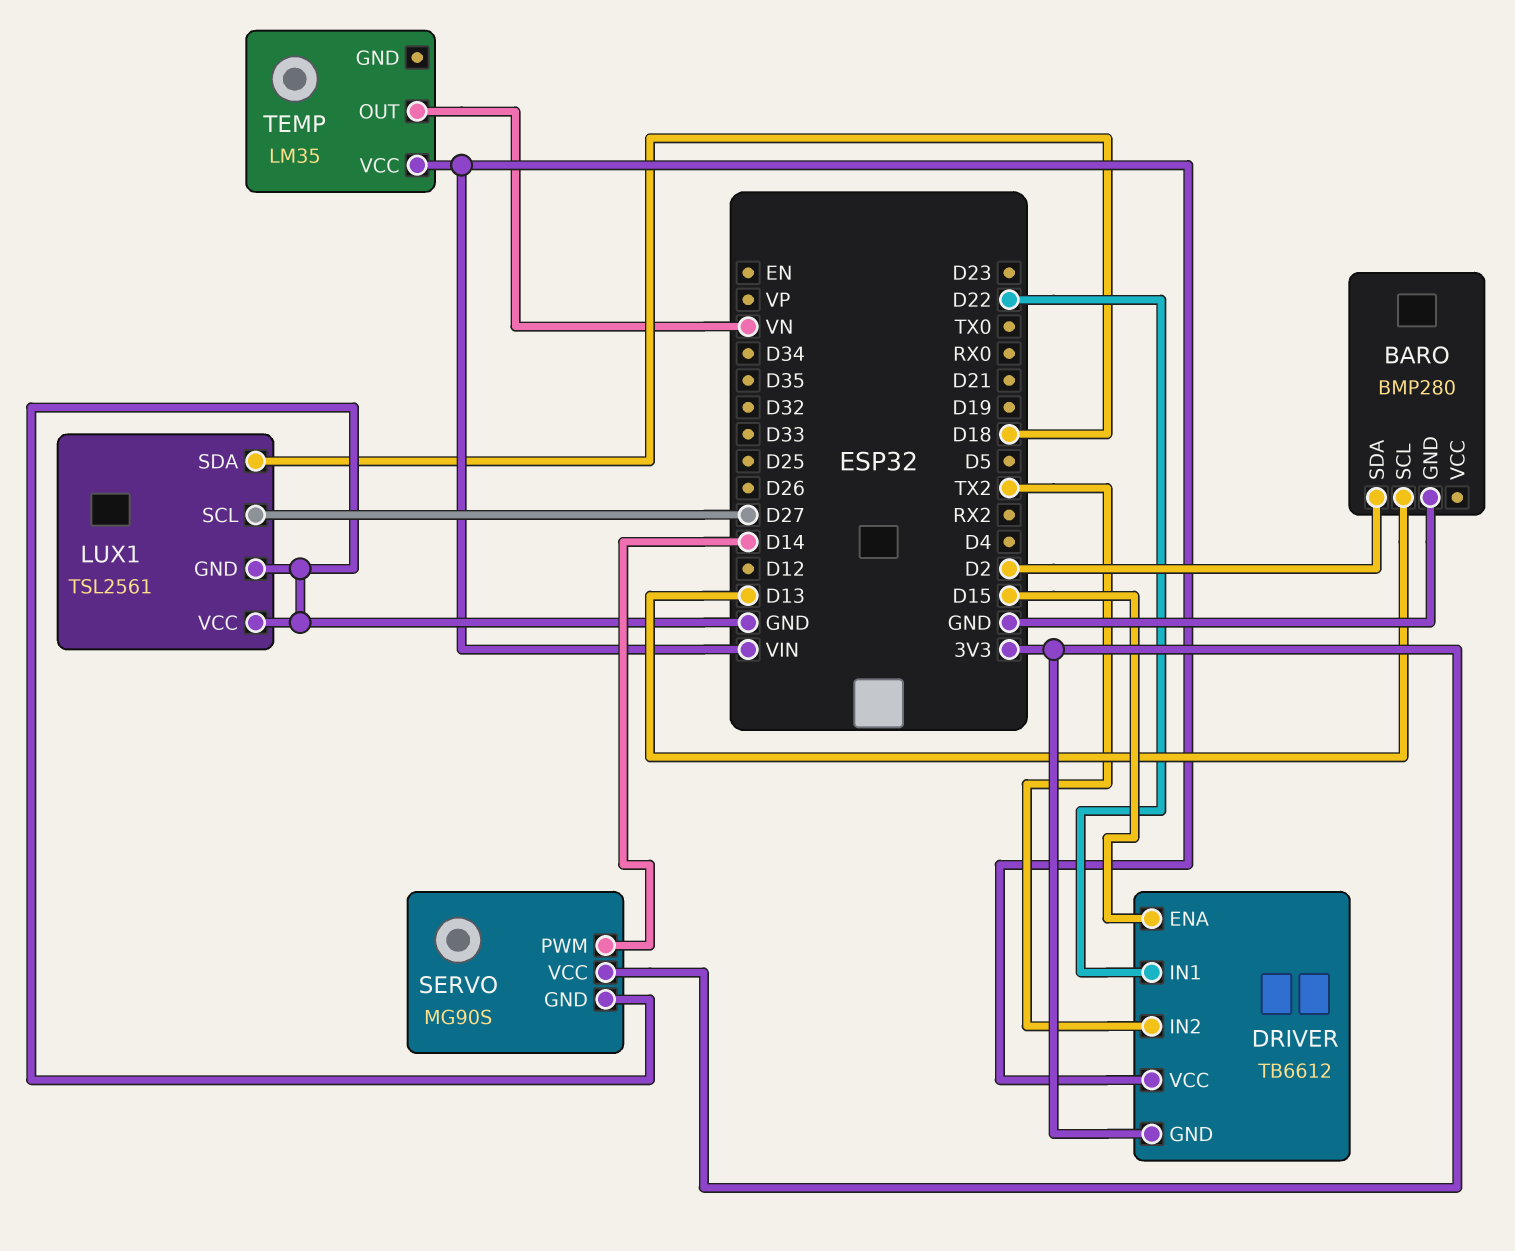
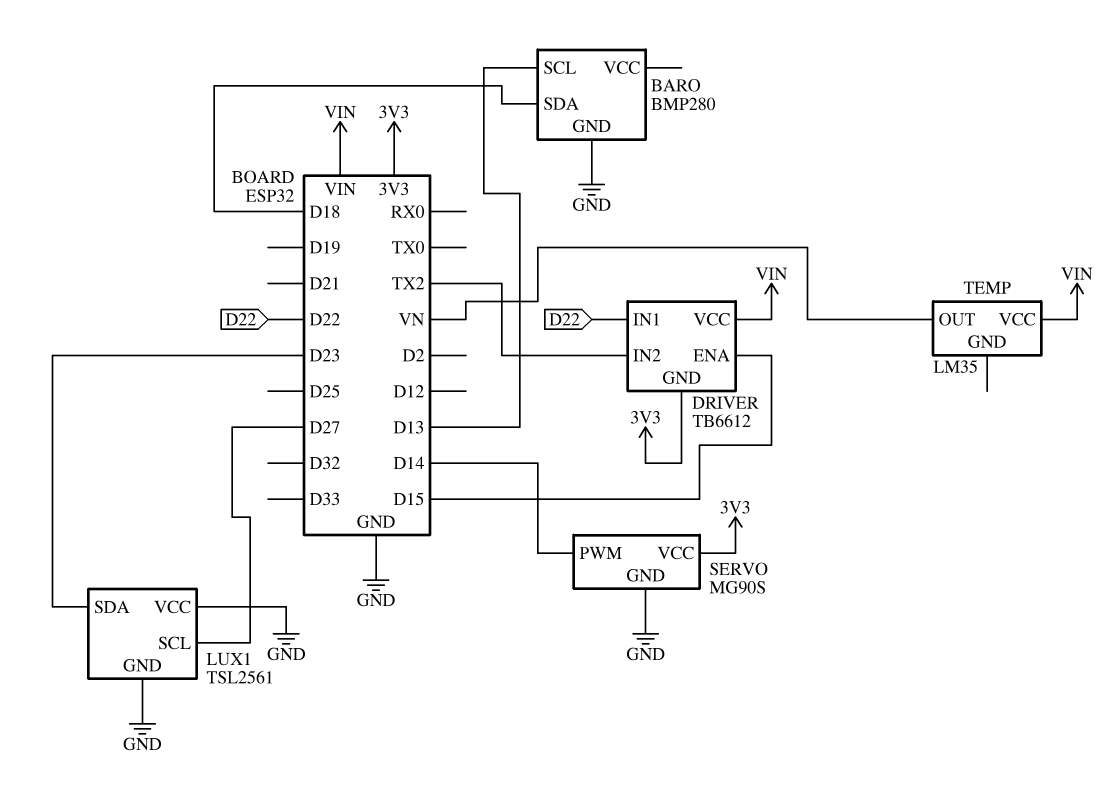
BARO pin SDA: D2 -> D18
LUX1 pin SDA: D18 -> D23

